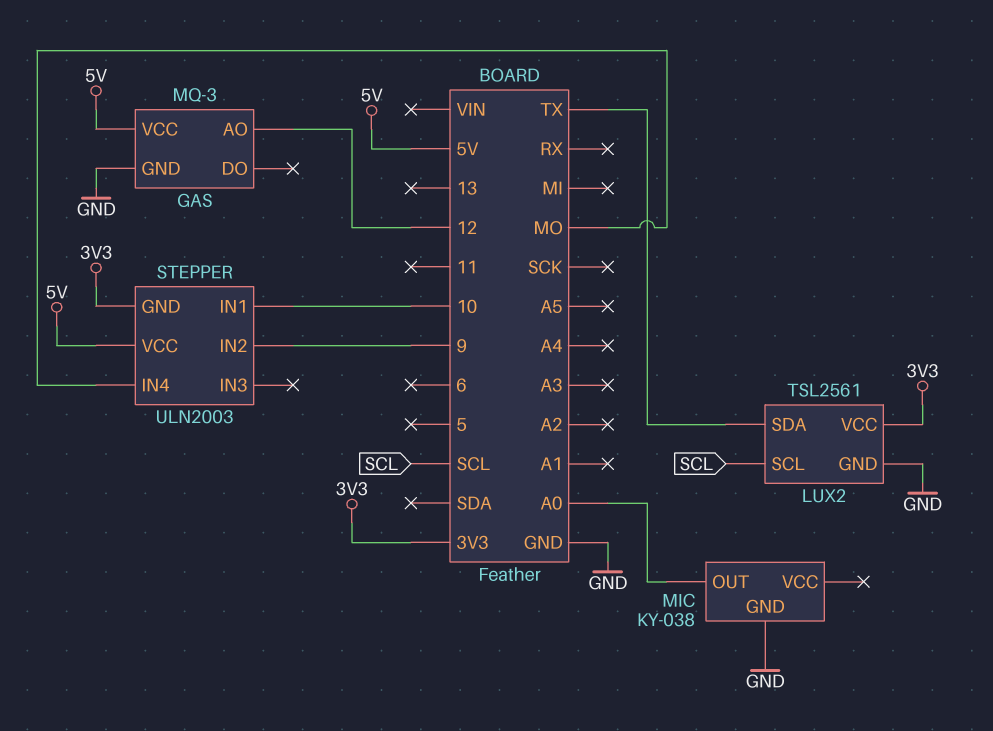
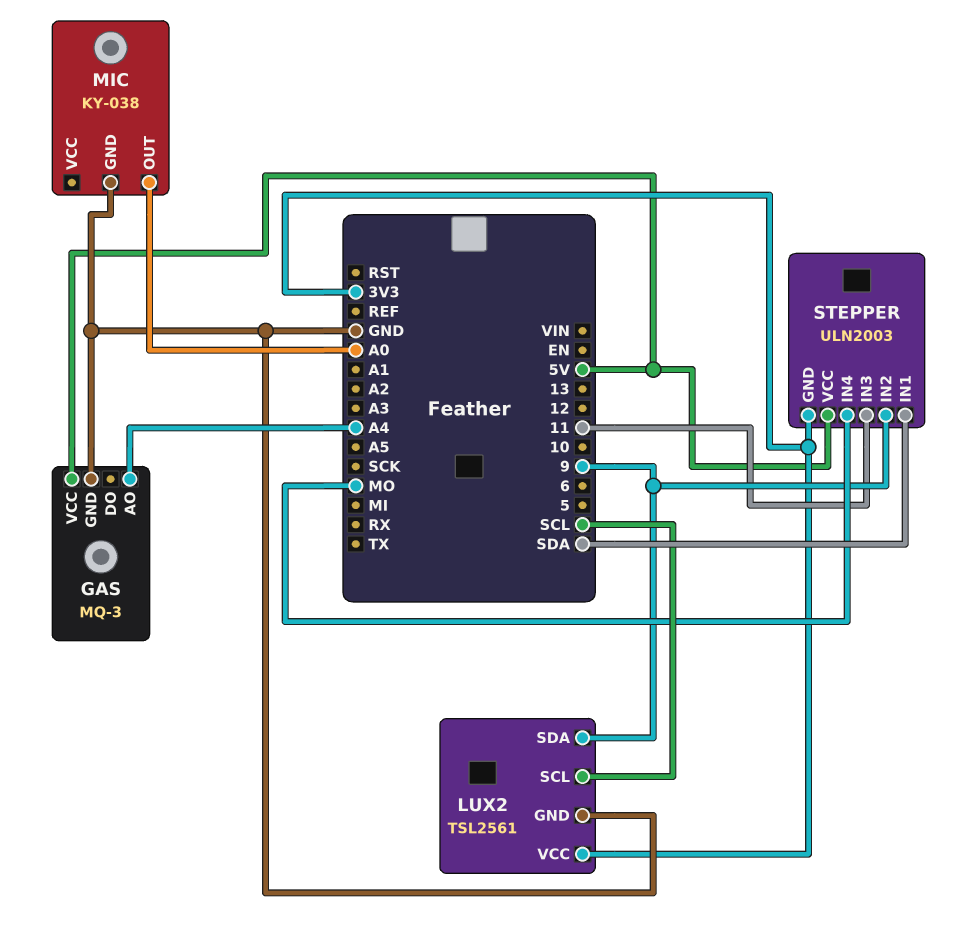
GAS pin AO: 12 -> A4
LUX2 pin SDA: TX -> 9
STEPPER pin IN1: 10 -> SDA
STEPPER pin IN3: none -> 11

